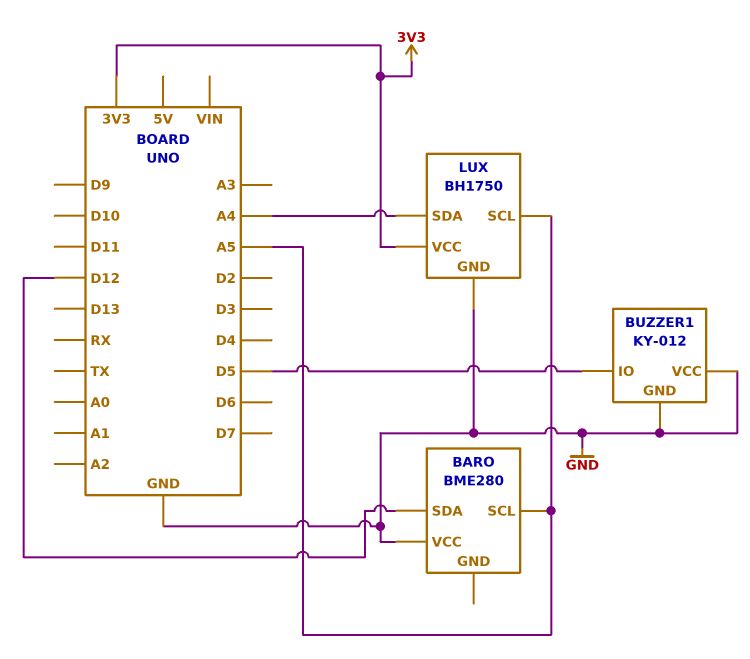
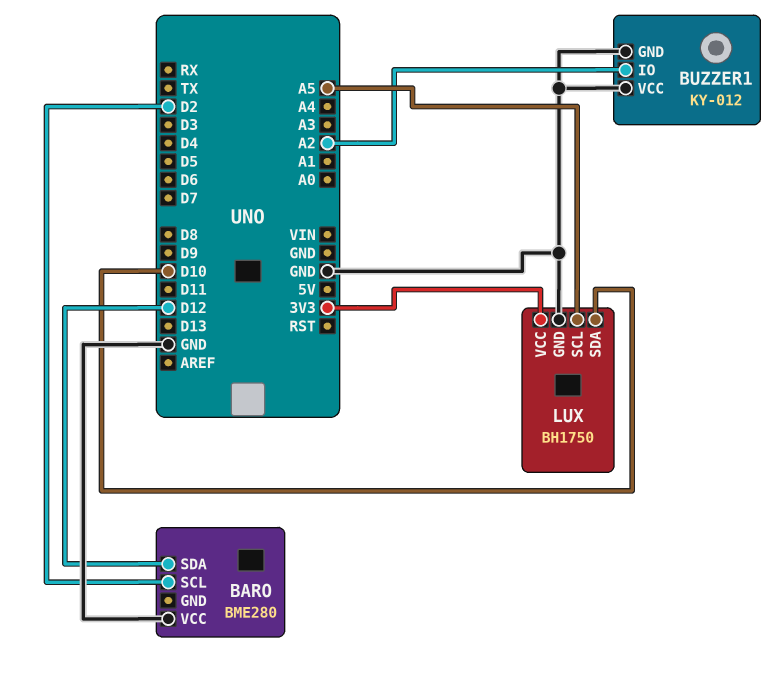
BARO pin SCL: A5 -> D2
BUZZER1 pin IO: D5 -> A2
LUX pin SDA: A4 -> D10

